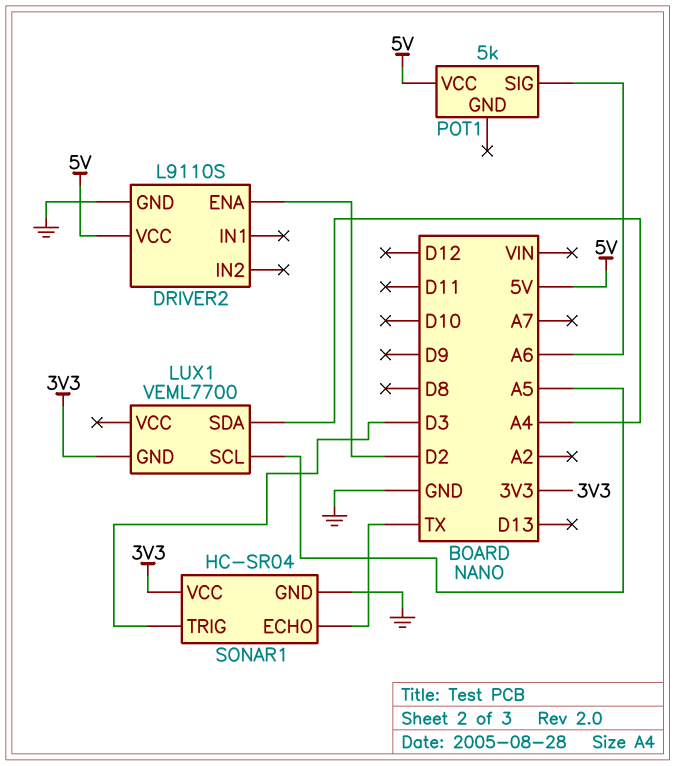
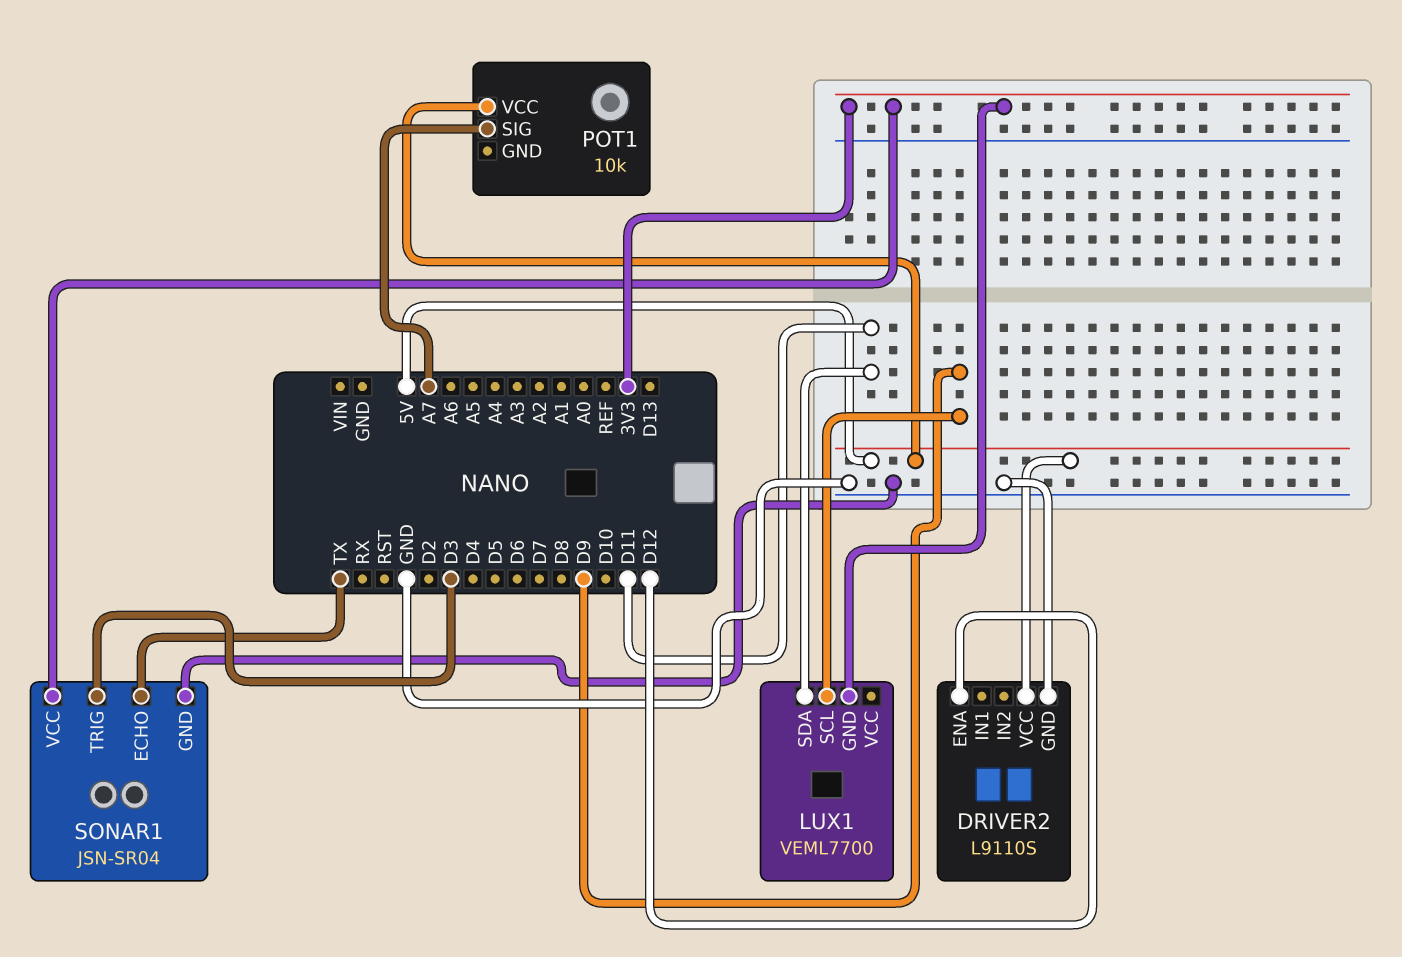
DRIVER2 pin ENA: D2 -> D12
LUX1 pin SCL: A5 -> D9
LUX1 pin SDA: A4 -> D11
POT1: 5k -> 10k
POT1 pin SIG: A6 -> A7
SONAR1: HC-SR04 -> JSN-SR04

